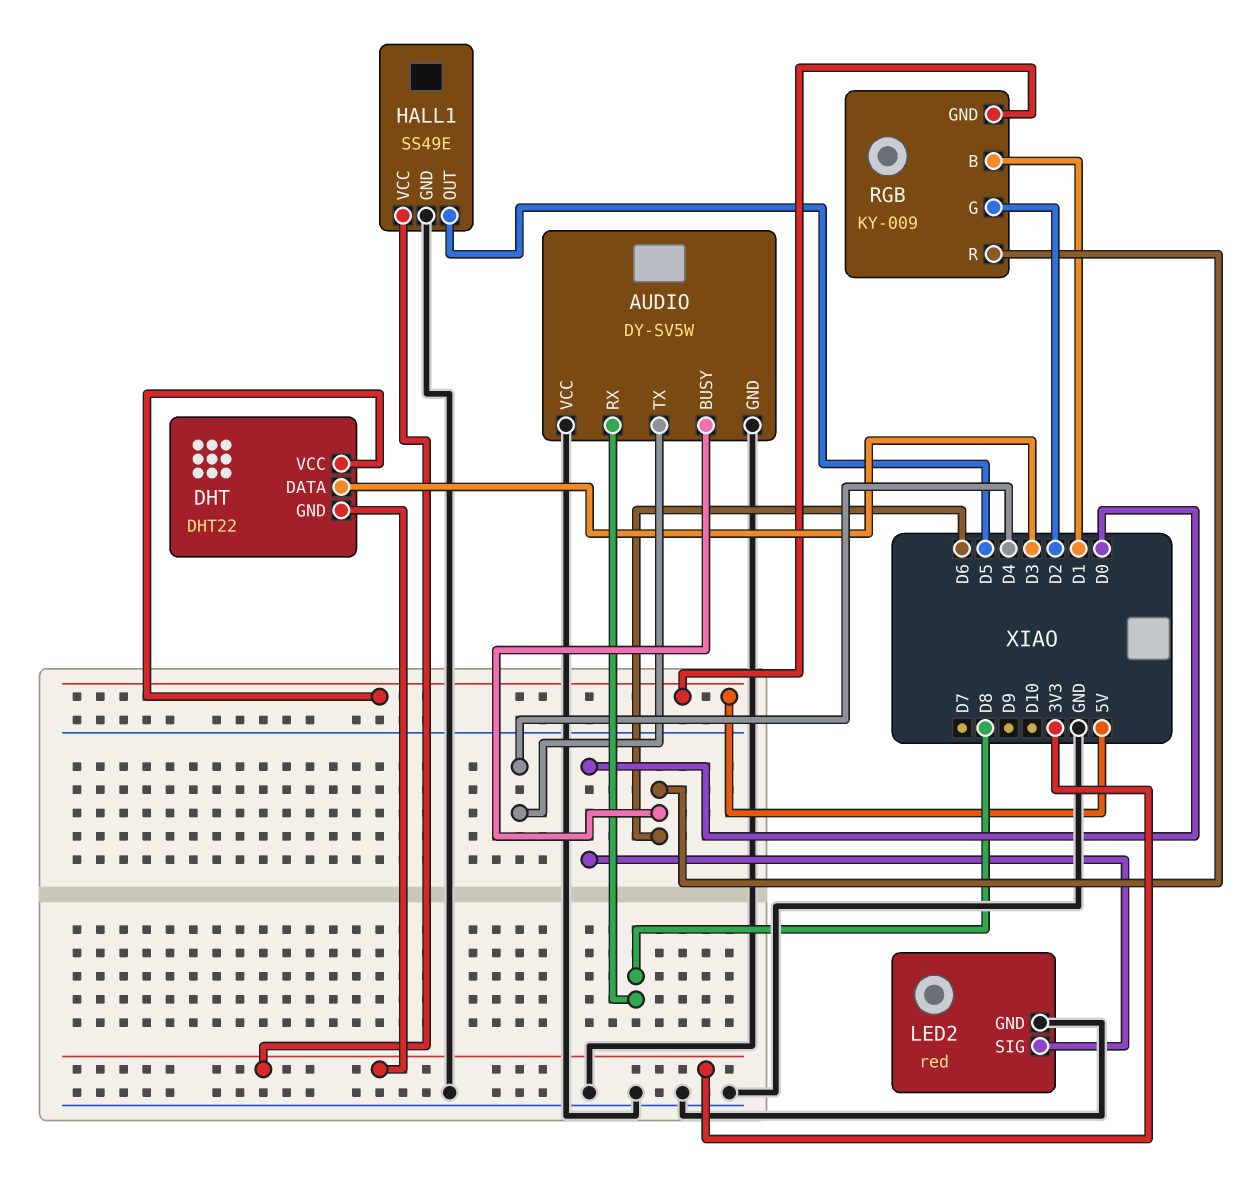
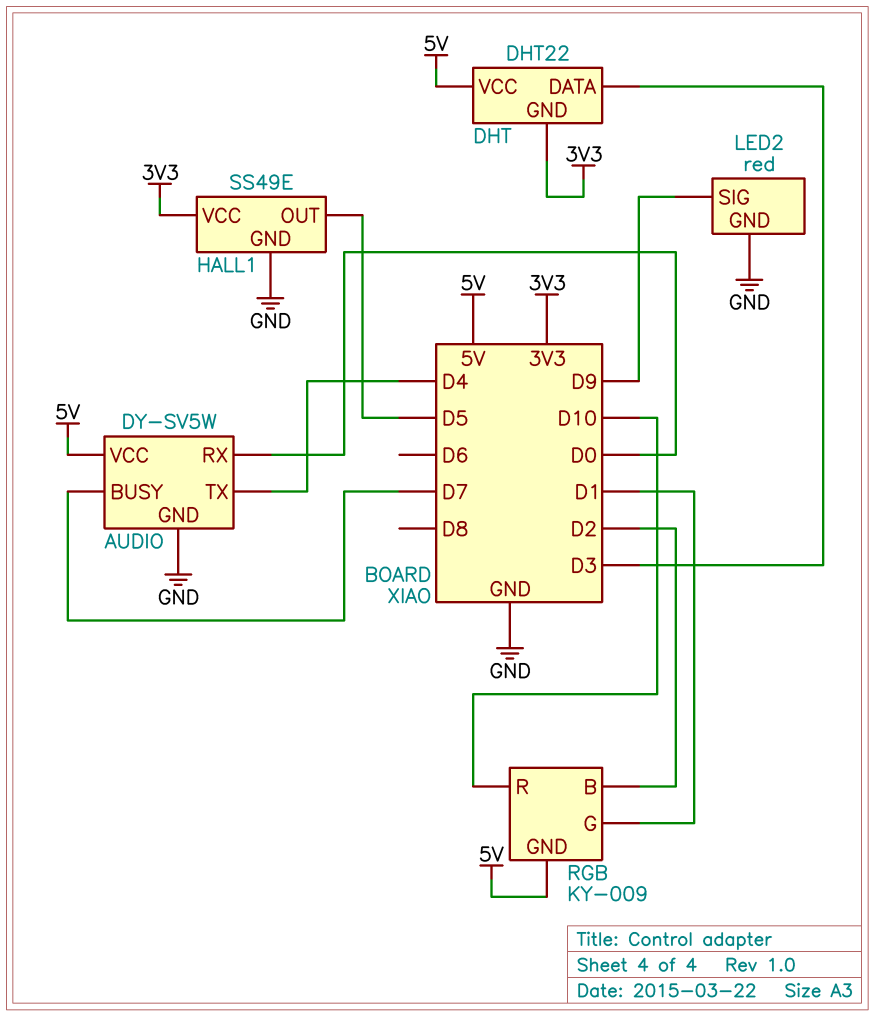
AUDIO pin BUSY: D6 -> D7
AUDIO pin RX: D8 -> D0
AUDIO pin VCC: GND -> 5V
LED2 pin SIG: D0 -> D9
RGB pin B: D1 -> D2
RGB pin G: D2 -> D1
RGB pin R: D6 -> D10

